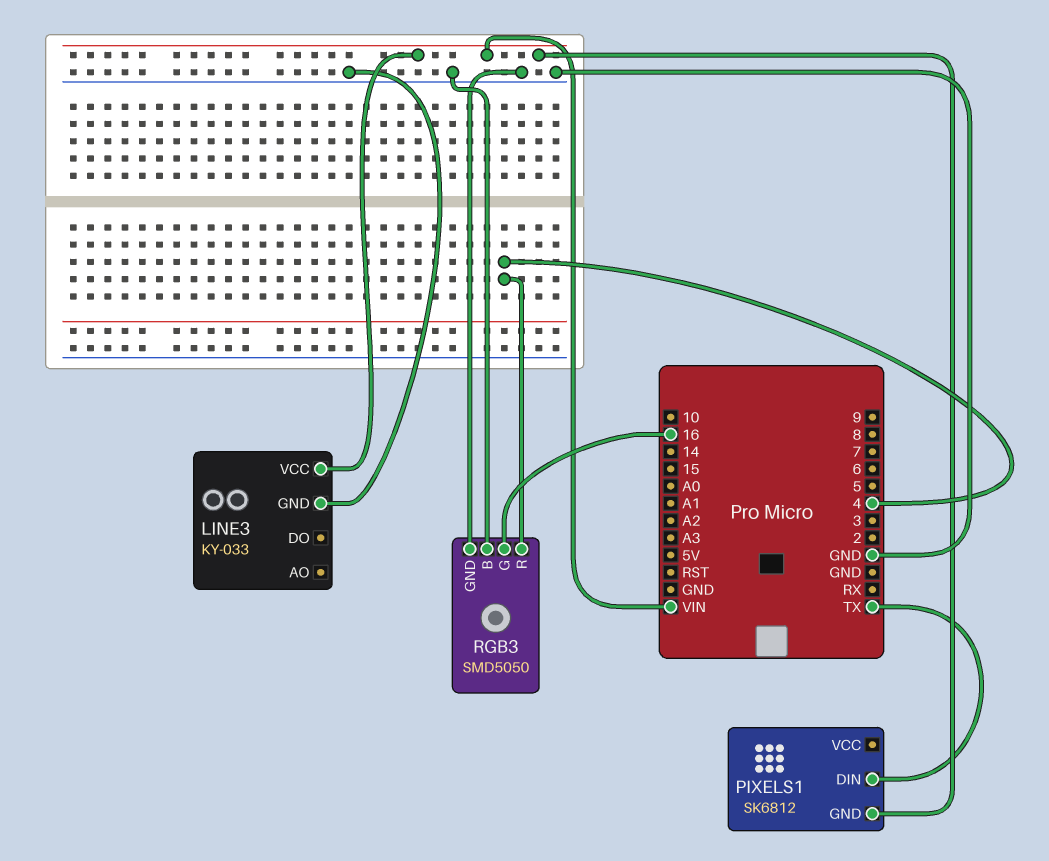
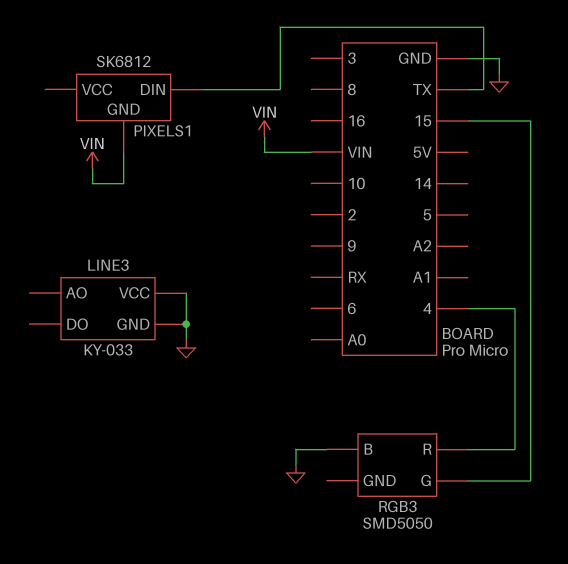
LINE3 pin VCC: VIN -> GND
RGB3 pin G: 16 -> 15
RGB3 pin GND: GND -> none

